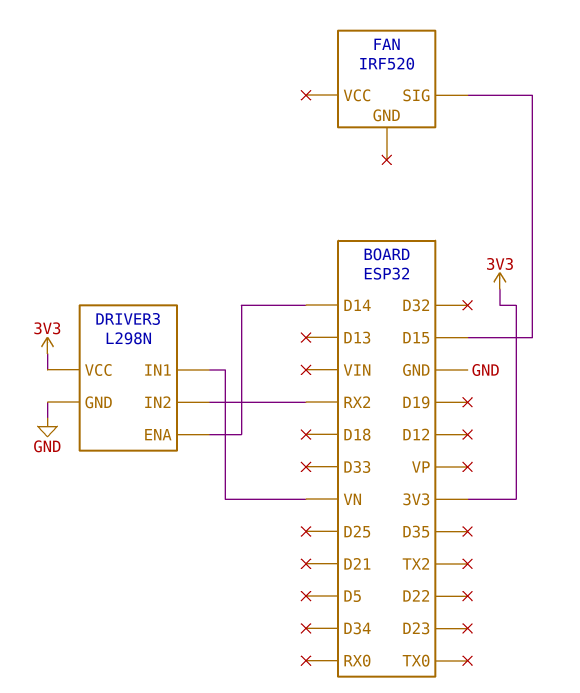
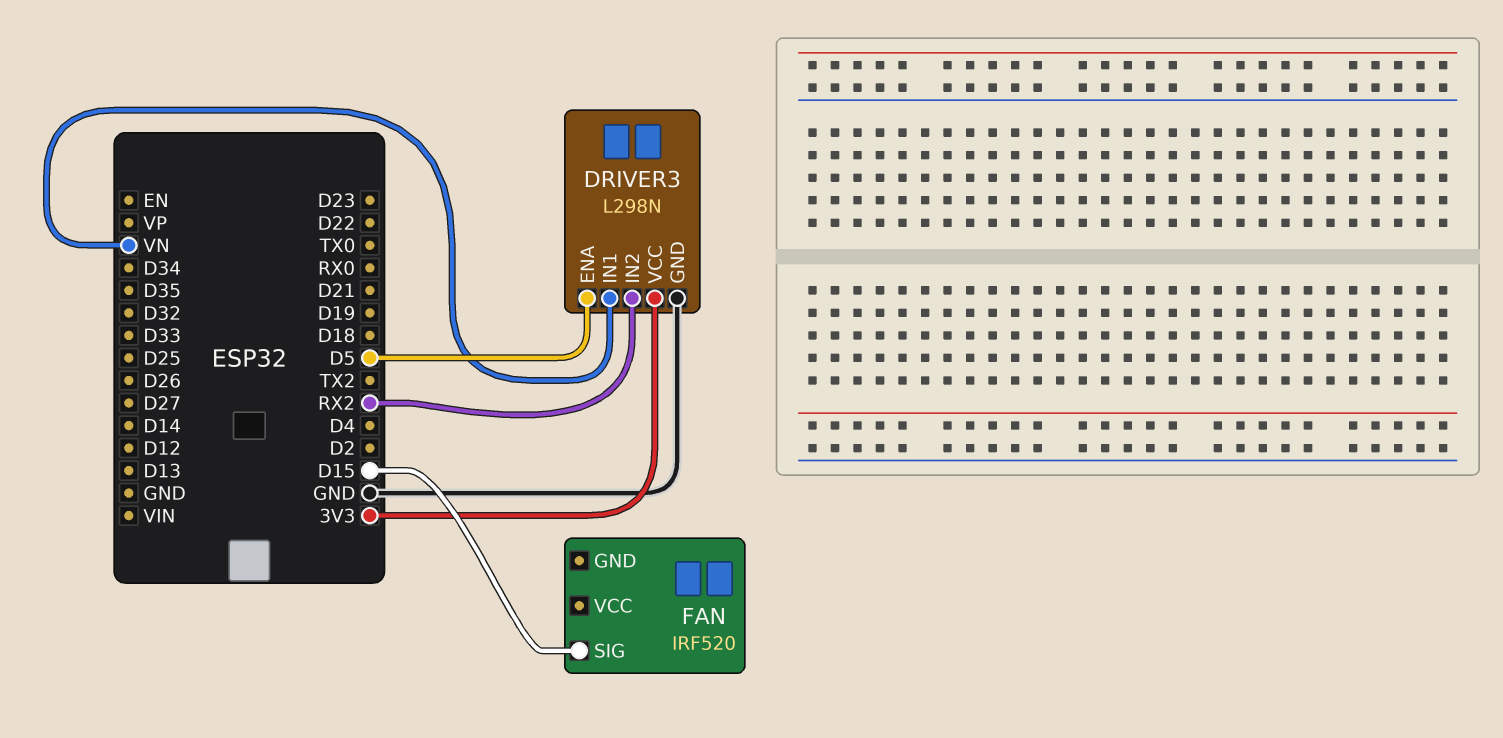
DRIVER3 pin ENA: D14 -> D5

